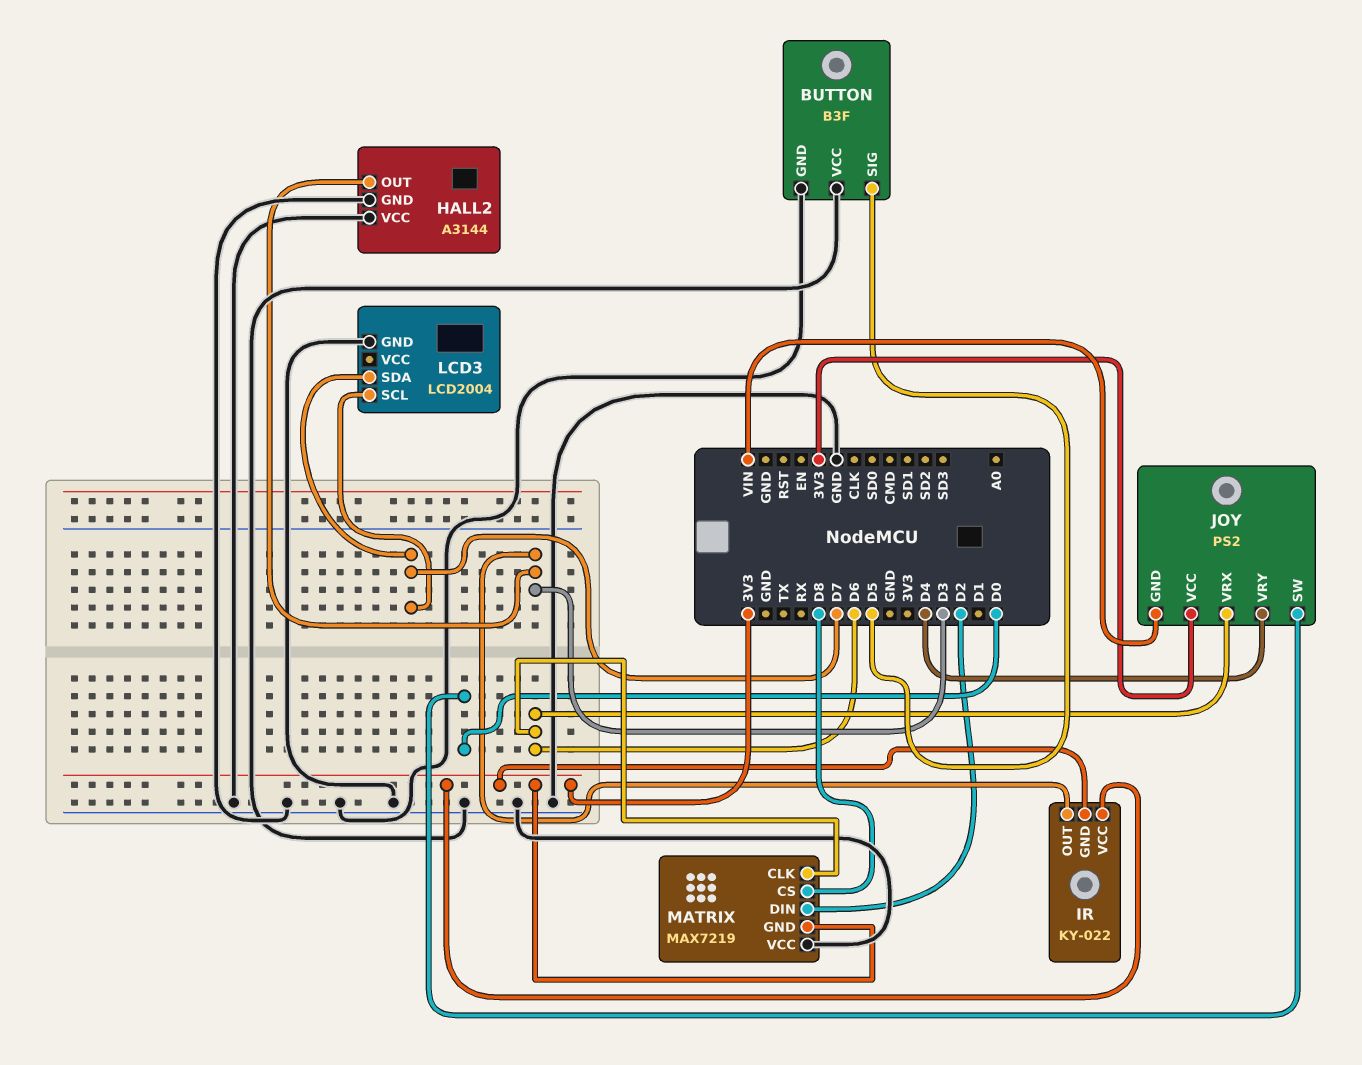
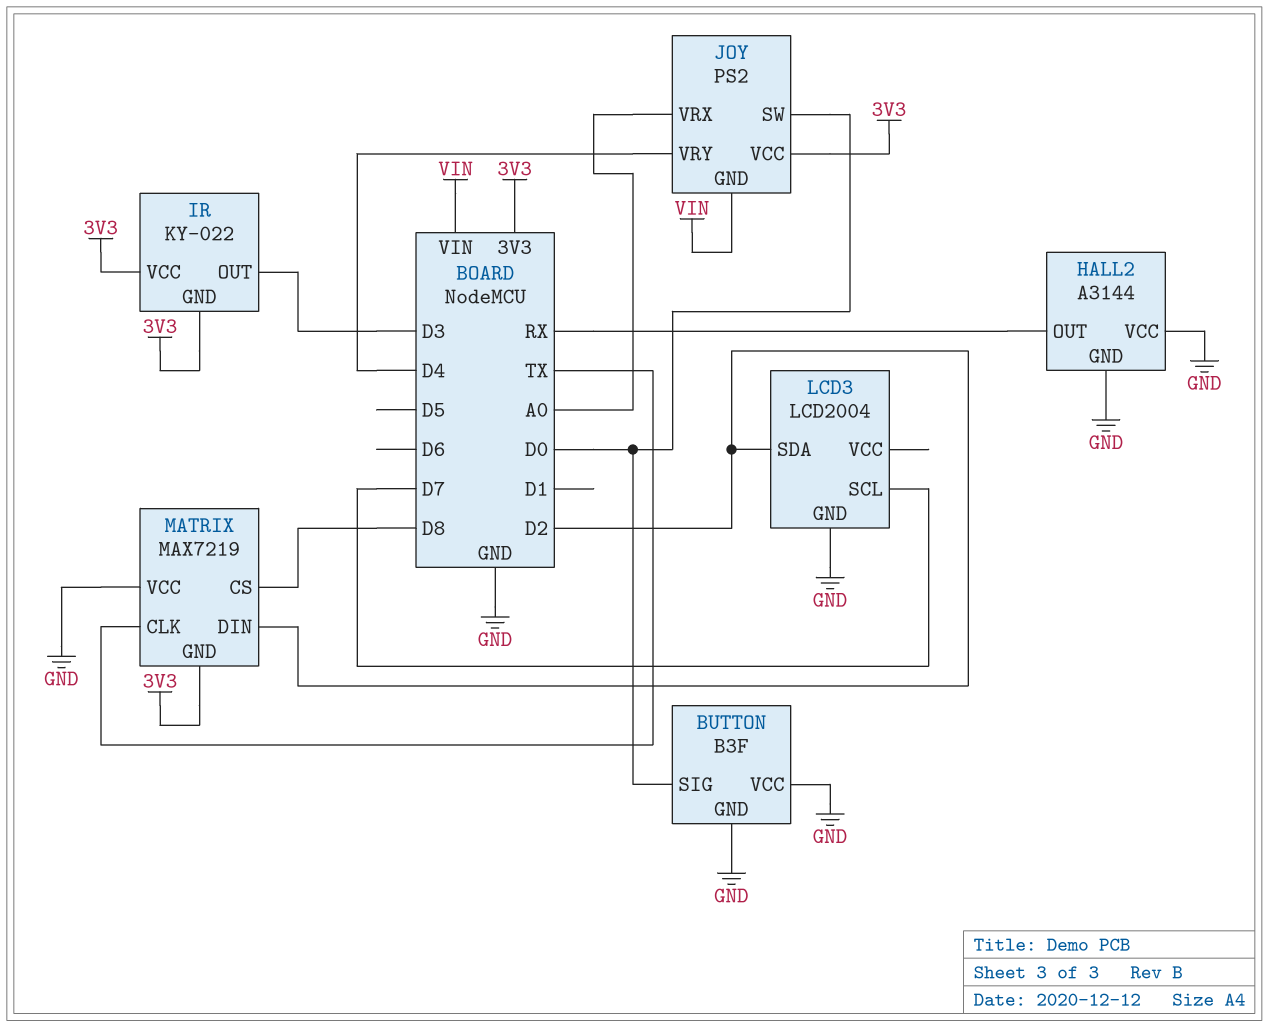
BUTTON pin SIG: D5 -> D0
HALL2 pin OUT: D3 -> RX
JOY pin VRX: D6 -> A0
LCD3 pin SDA: D7 -> D2
MATRIX pin CLK: D6 -> TX

